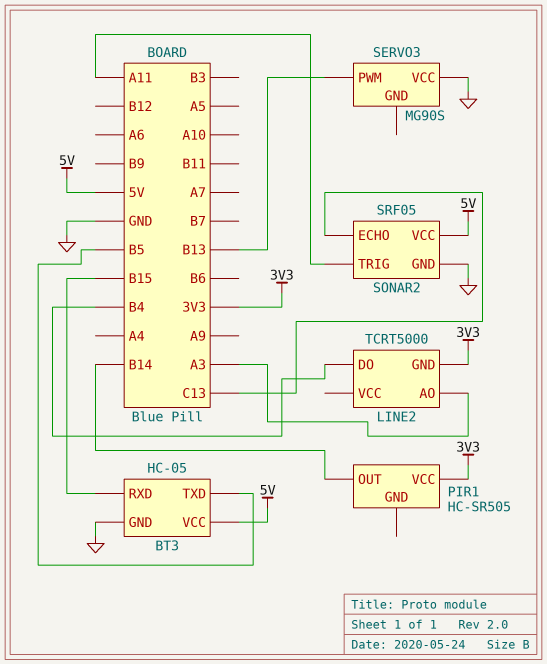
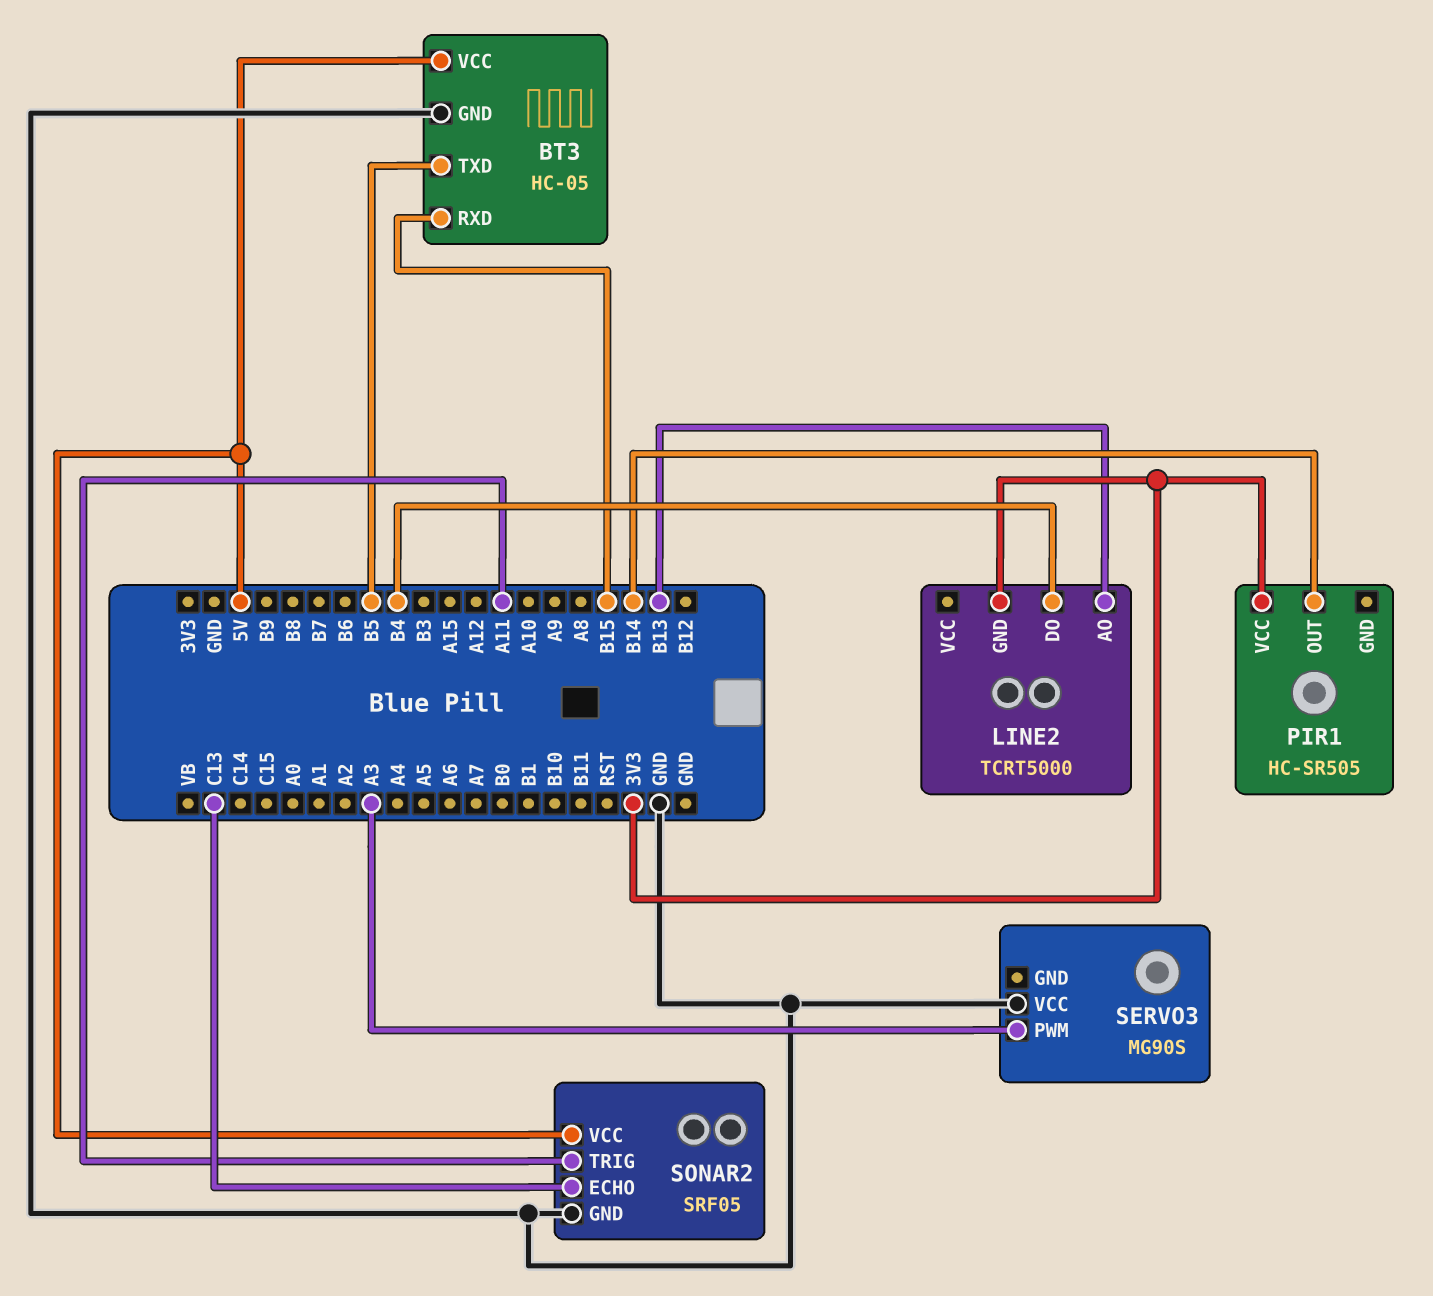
LINE2 pin AO: A3 -> B13
SERVO3 pin PWM: B13 -> A3

